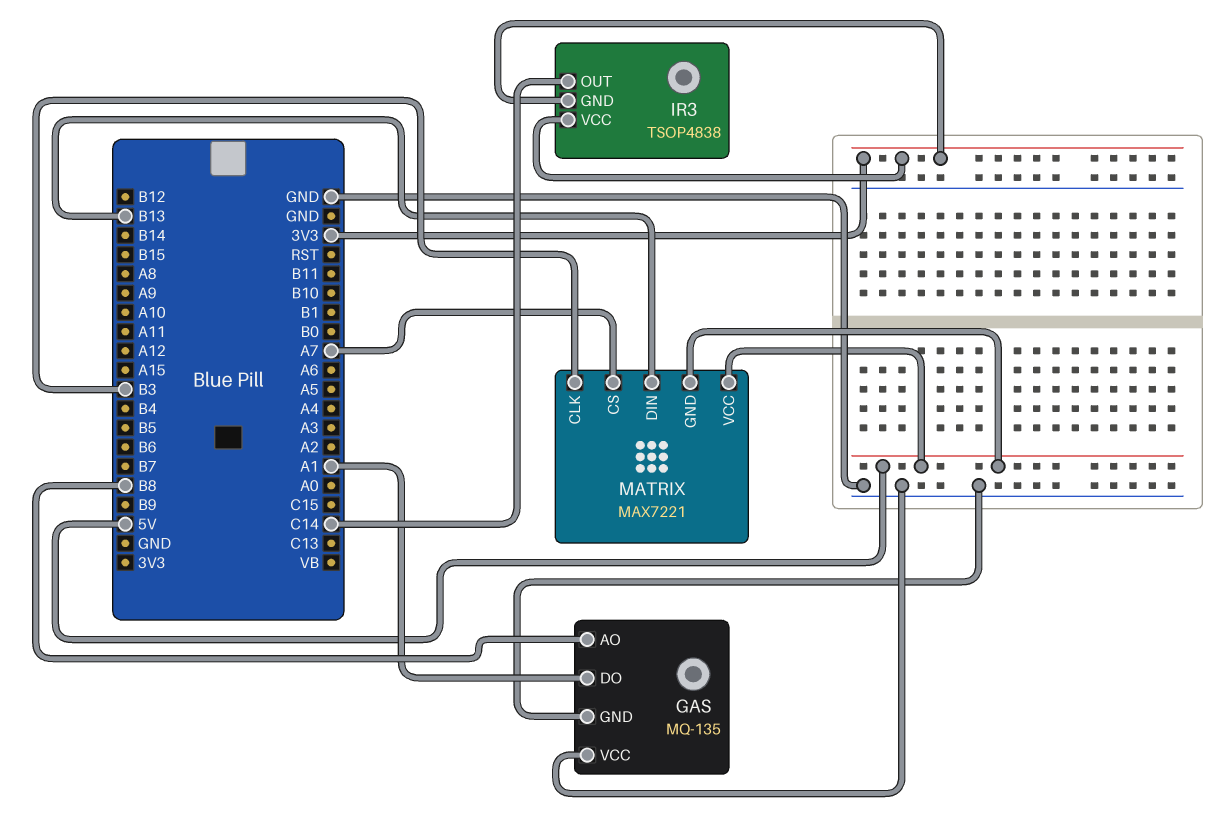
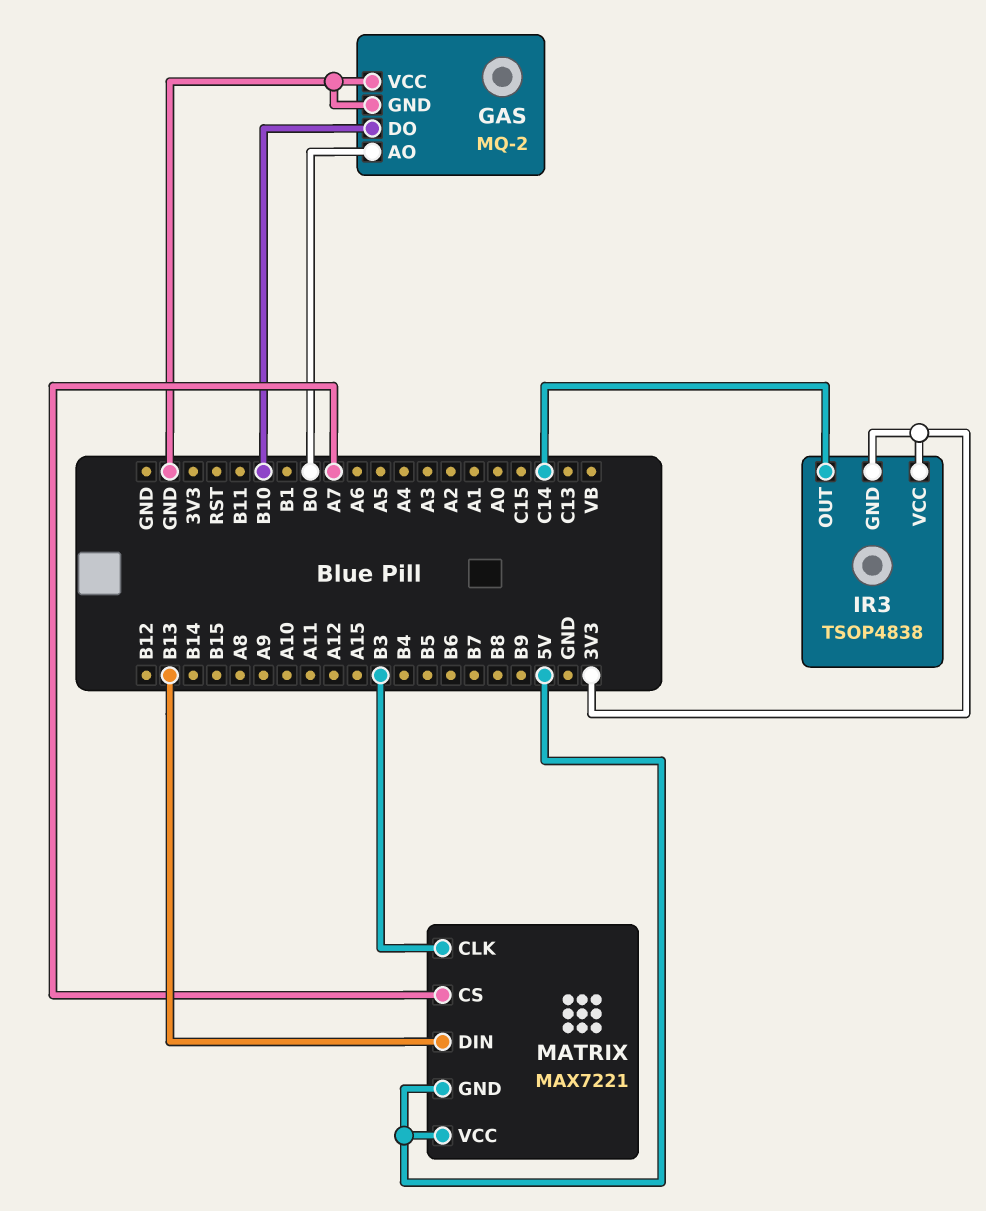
GAS: MQ-135 -> MQ-2
GAS pin AO: B8 -> B0
GAS pin DO: A1 -> B10

